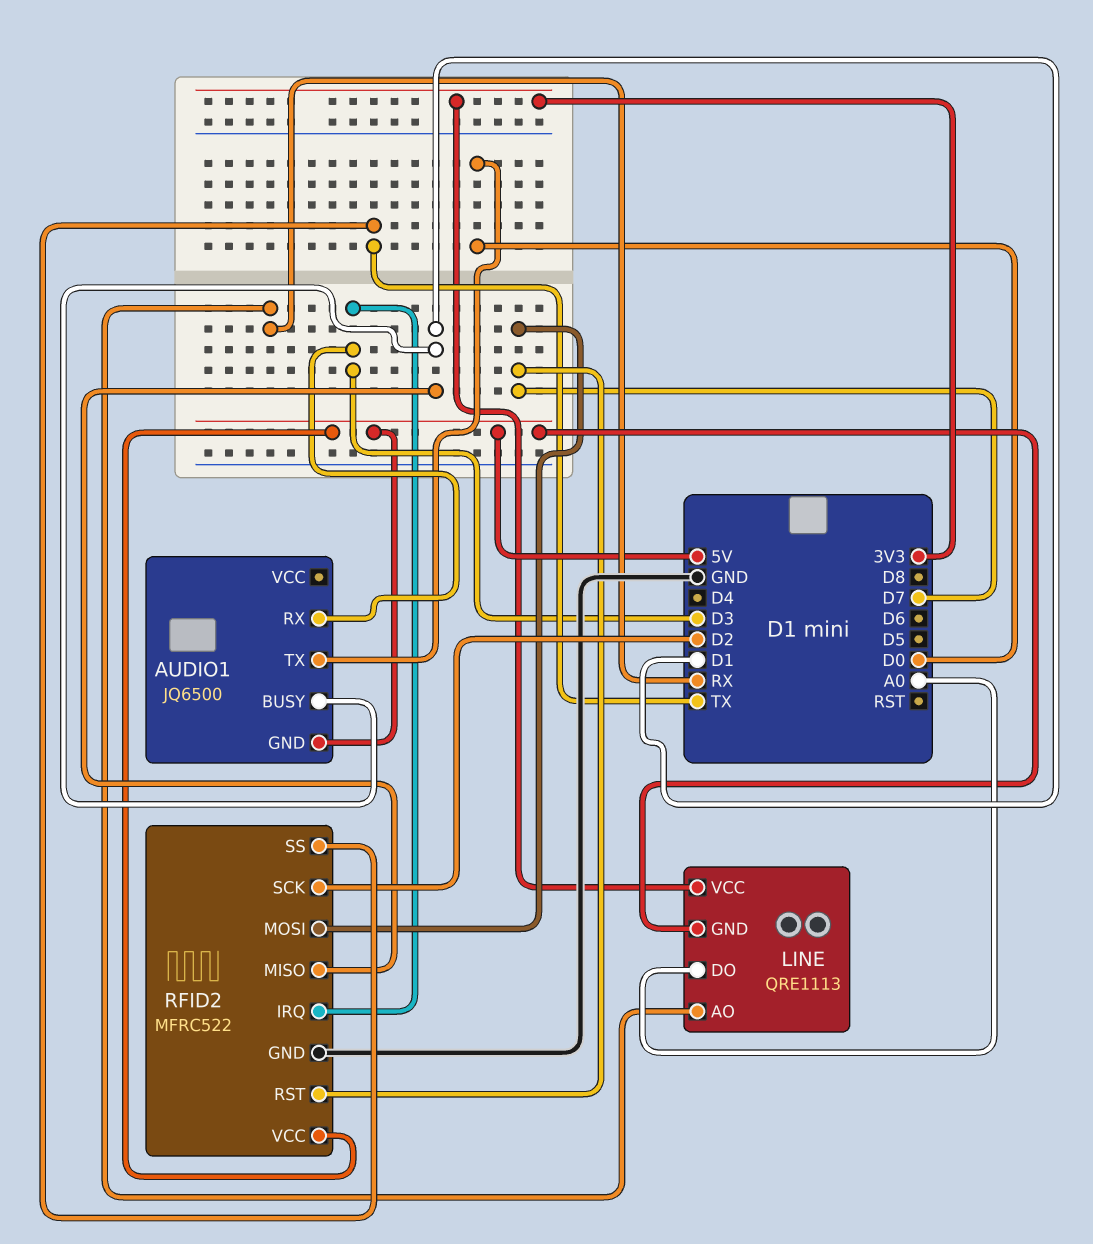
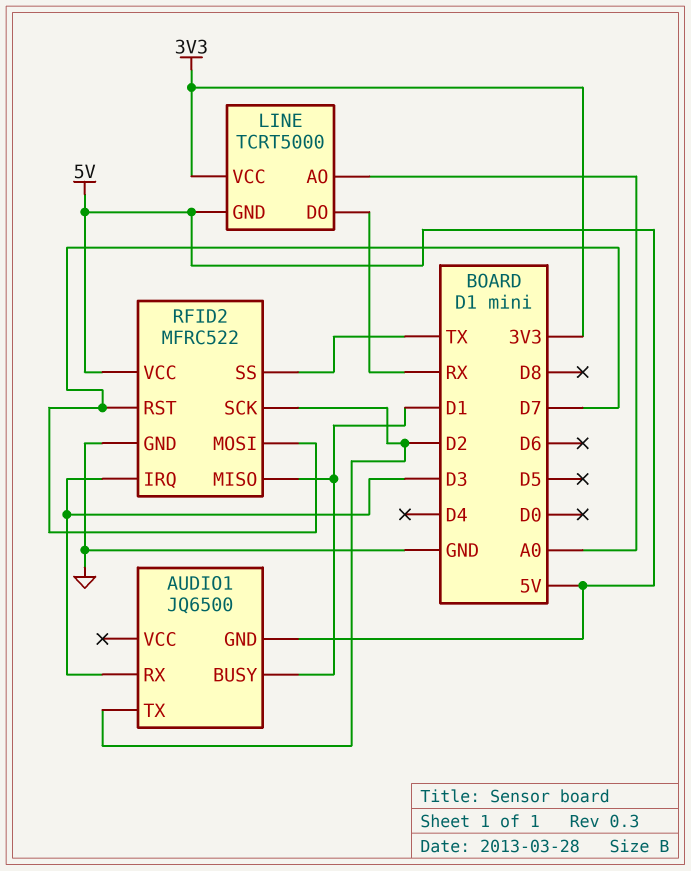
AUDIO1 pin TX: D0 -> D2
LINE: QRE1113 -> TCRT5000
LINE pin AO: RX -> A0
LINE pin DO: A0 -> RX

